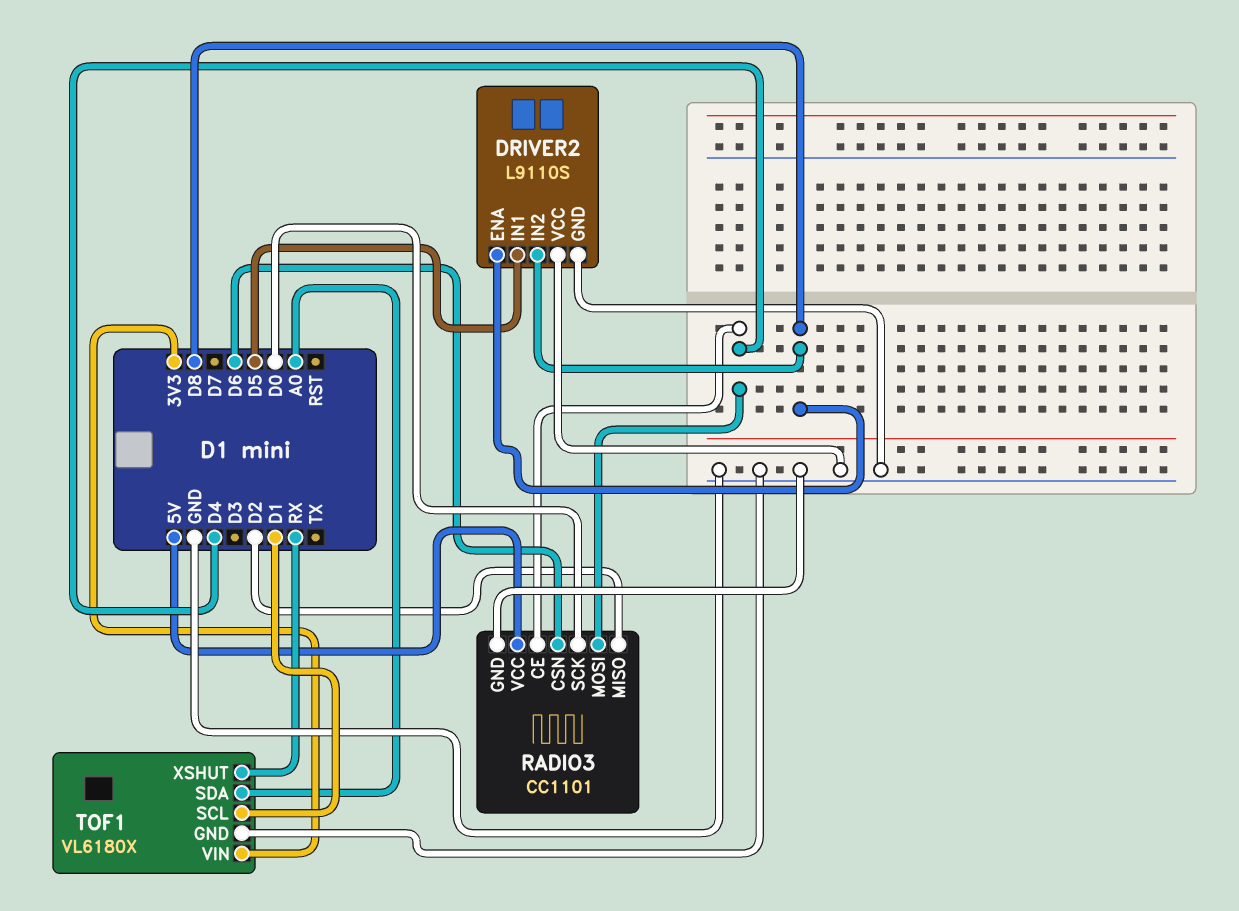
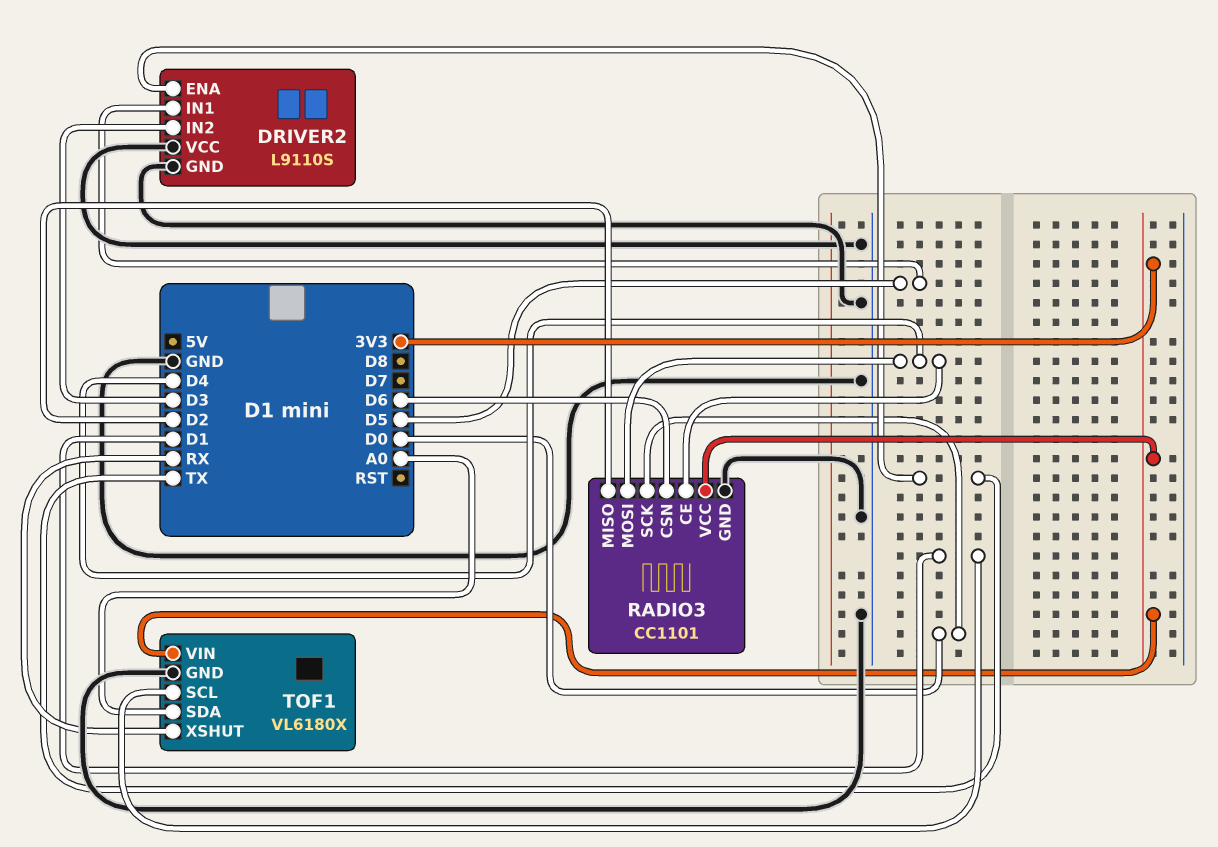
DRIVER2 pin ENA: D8 -> TX
DRIVER2 pin IN2: D8 -> D3
RADIO3 pin VCC: 5V -> 3V3

